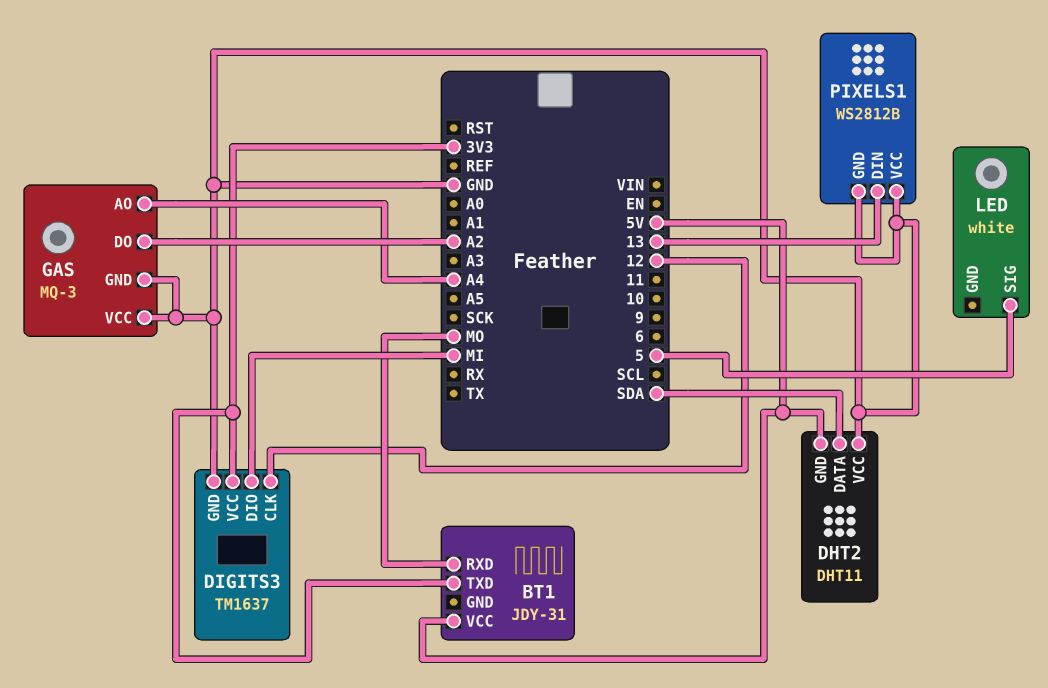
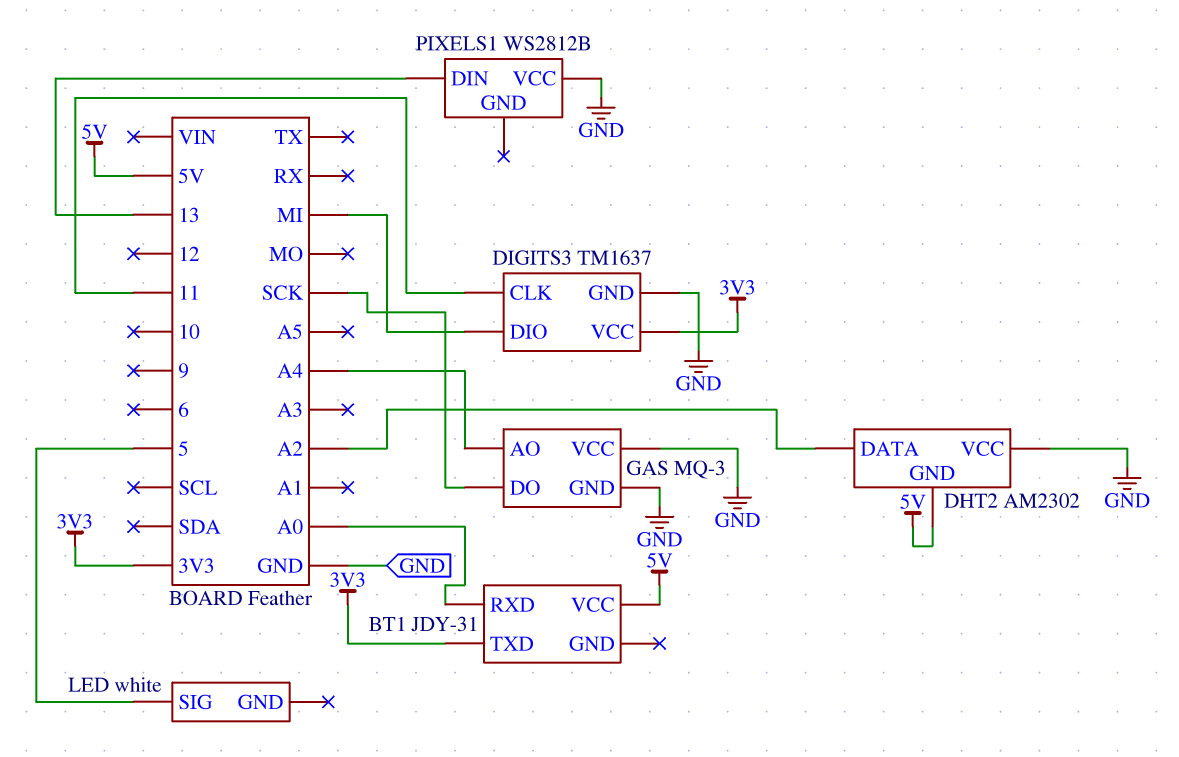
BT1 pin RXD: MO -> A0
DHT2: DHT11 -> AM2302
DHT2 pin DATA: SDA -> A2
DIGITS3 pin CLK: 12 -> 11
GAS pin DO: A2 -> SCK
PIXELS1 pin GND: GND -> none

